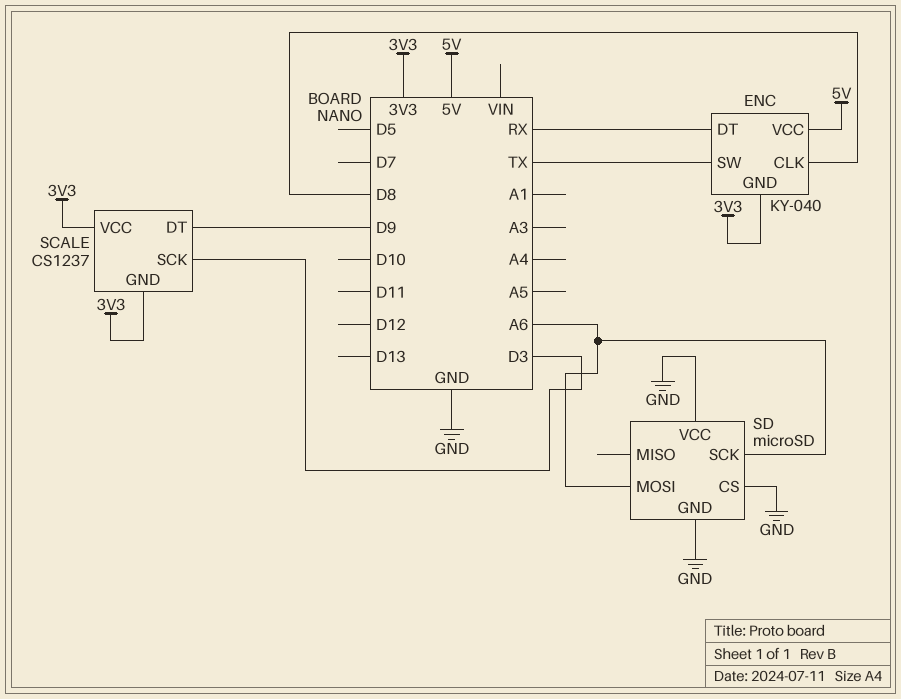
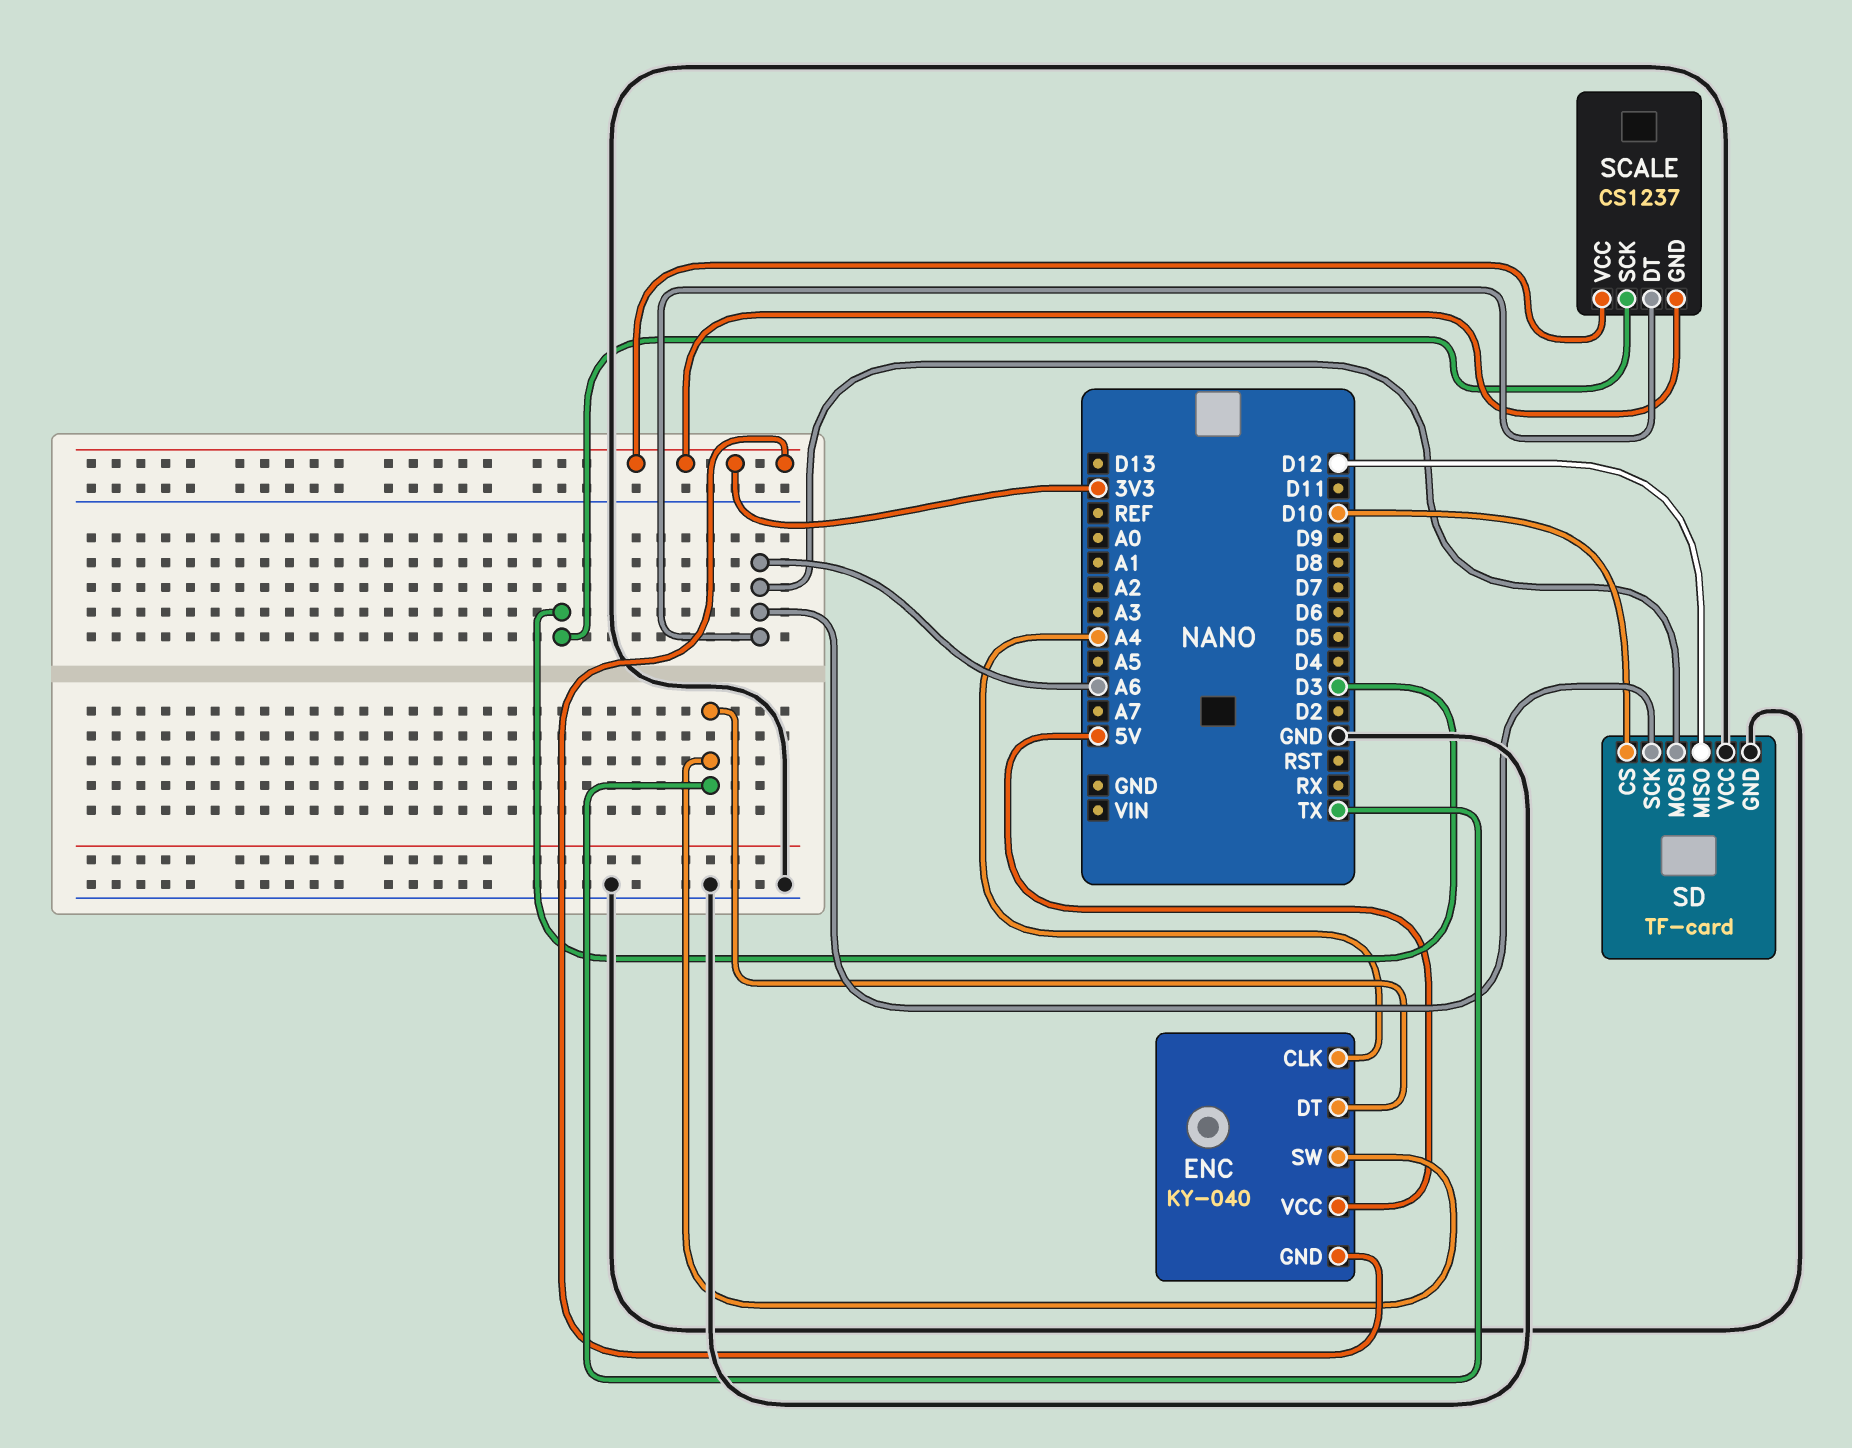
ENC pin CLK: D8 -> A4
ENC pin DT: RX -> TX
SCALE pin DT: D9 -> A6
SD: microSD -> TF-card
SD pin CS: GND -> D10
SD pin MISO: none -> D12

